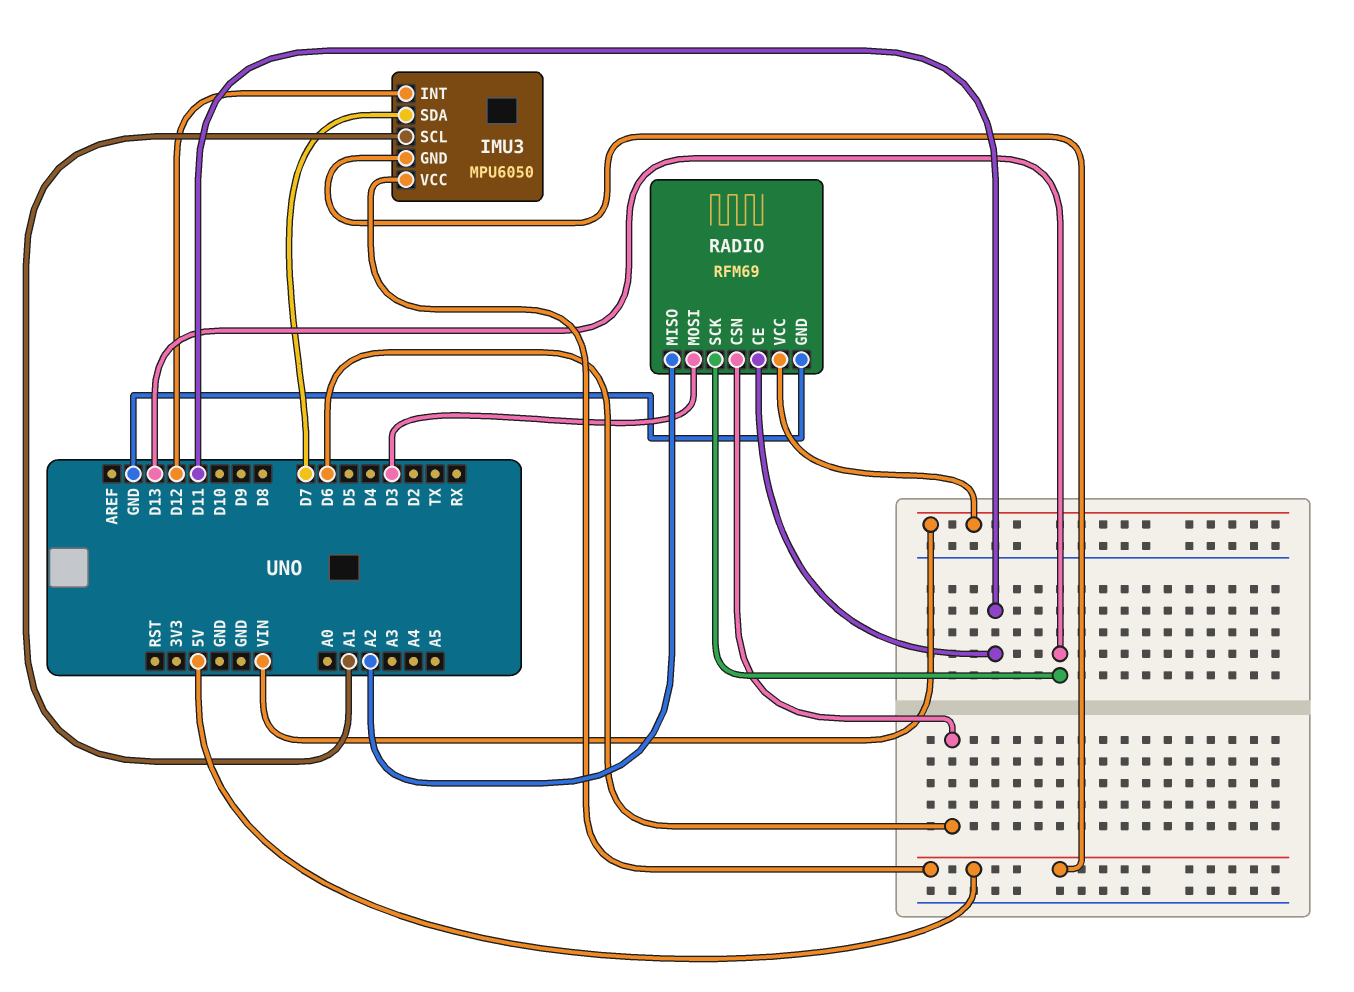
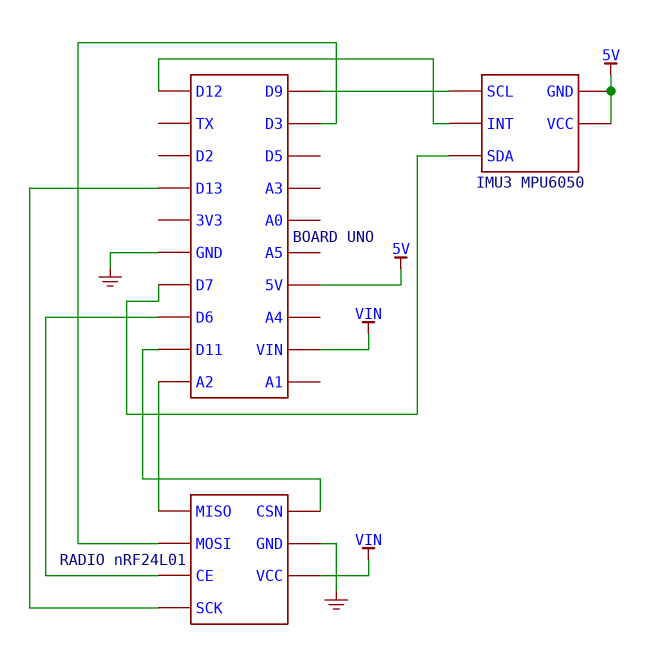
IMU3 pin SCL: A1 -> D9
RADIO: RFM69 -> nRF24L01
RADIO pin CE: D11 -> D6
RADIO pin CSN: D6 -> D11

